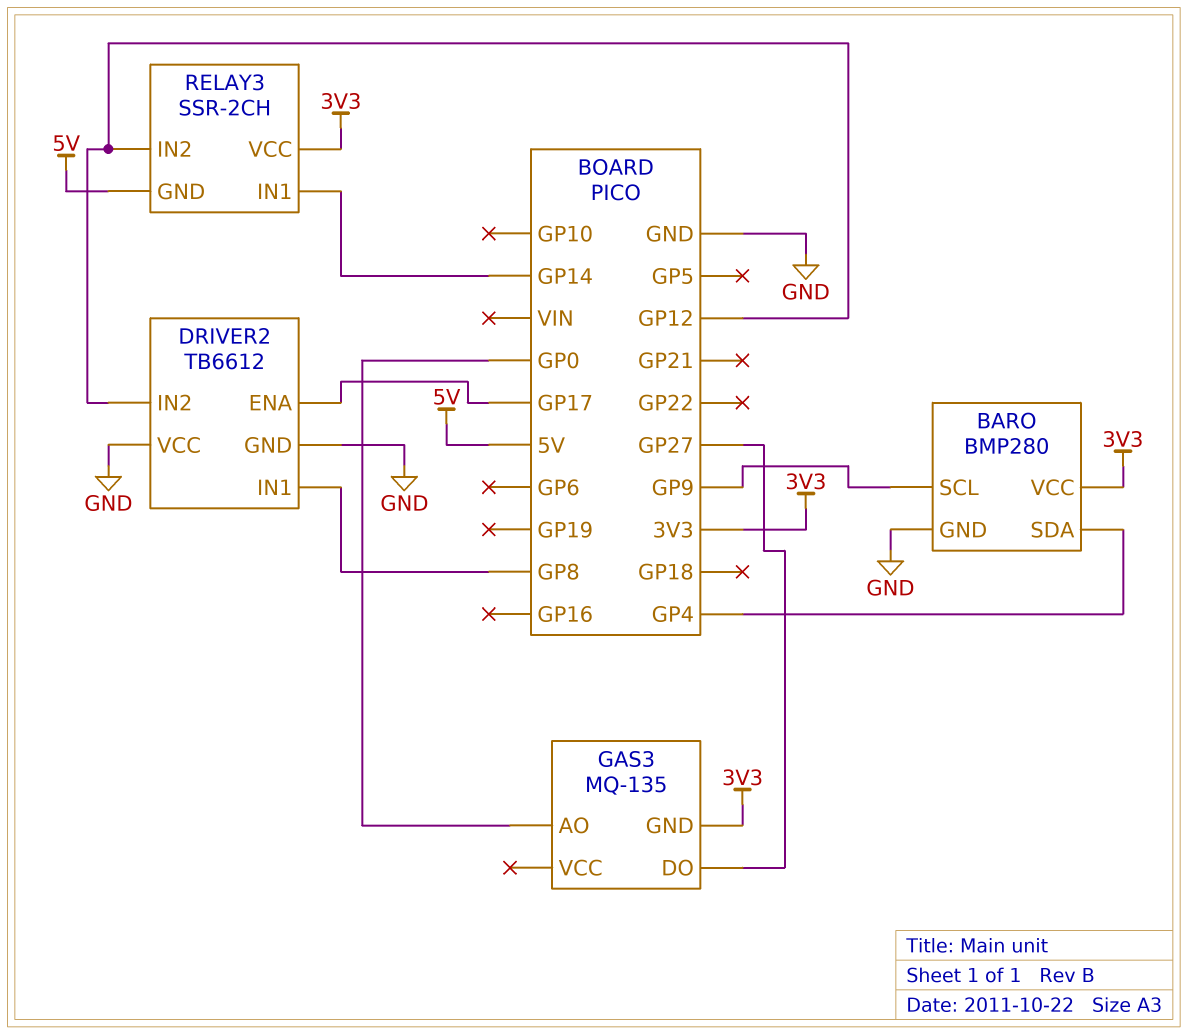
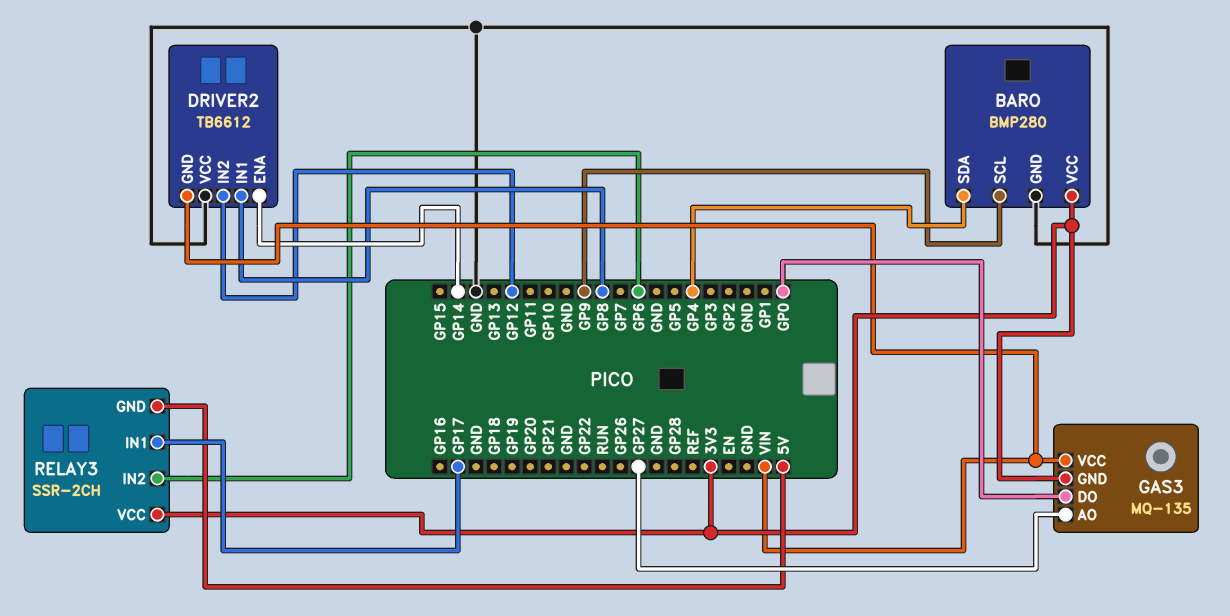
DRIVER2 pin ENA: GP17 -> GP14
DRIVER2 pin GND: GND -> VIN
GAS3 pin AO: GP0 -> GP27
GAS3 pin DO: GP27 -> GP0
GAS3 pin VCC: none -> VIN
RELAY3 pin IN1: GP14 -> GP17
RELAY3 pin IN2: GP12 -> GP6

